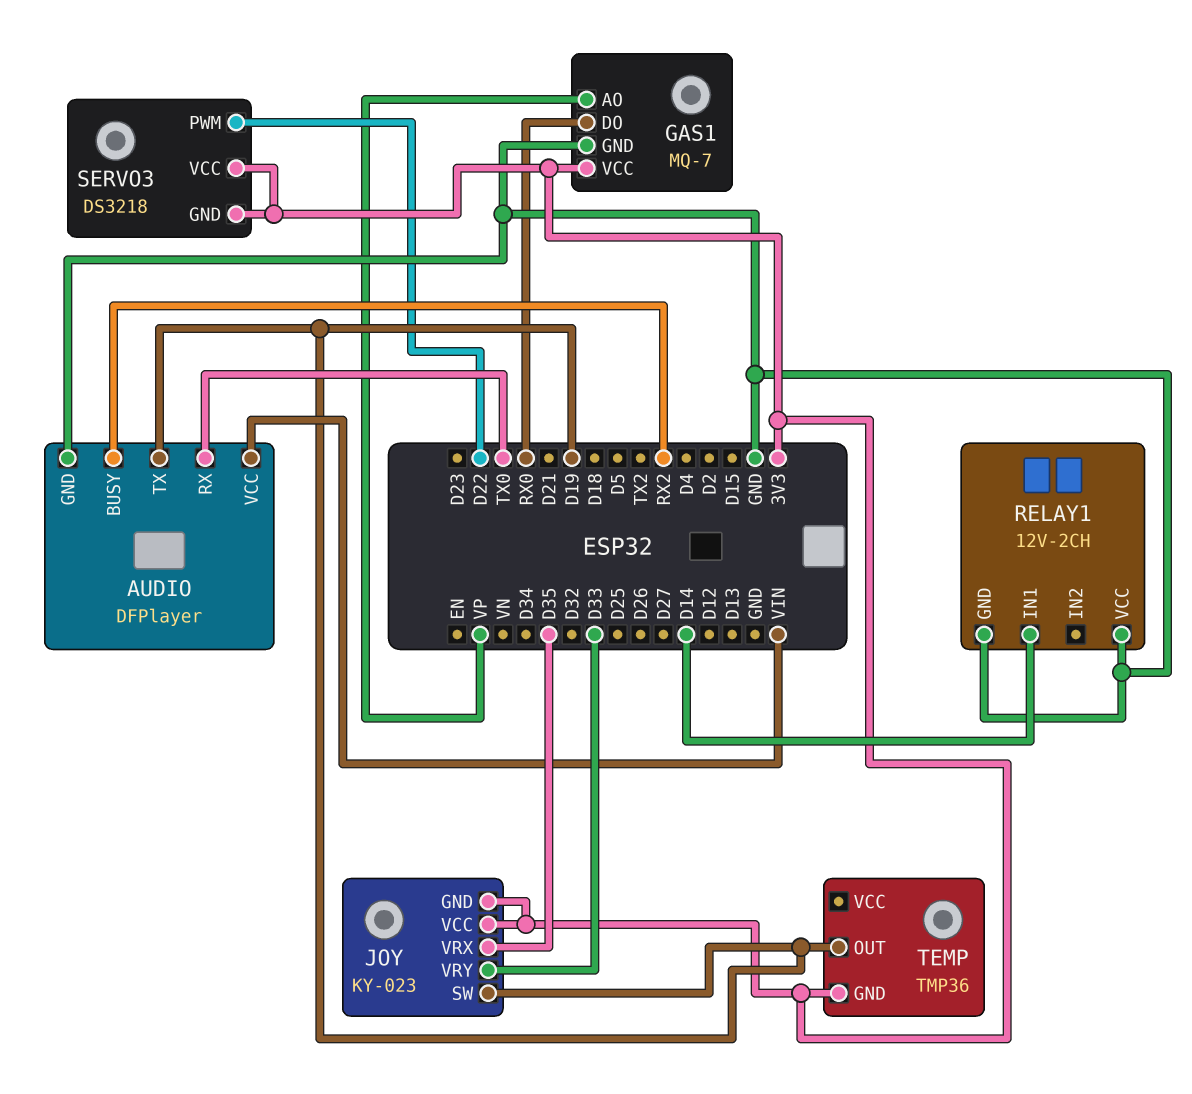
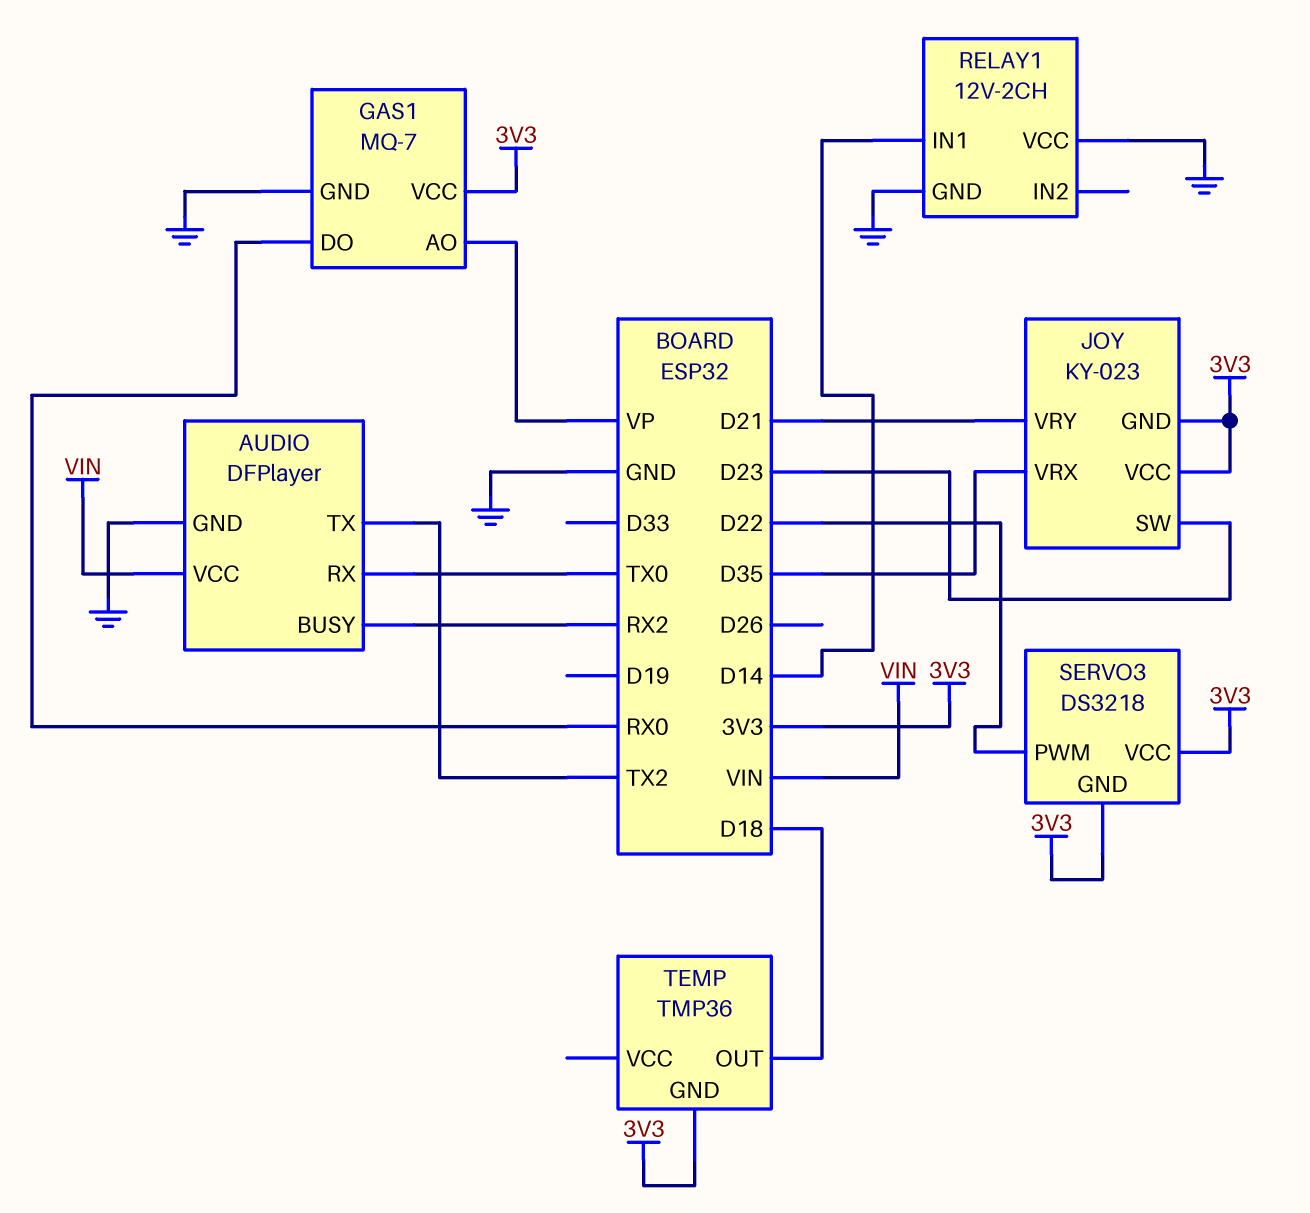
AUDIO pin TX: D19 -> TX2
JOY pin SW: D19 -> D23
JOY pin VRY: D33 -> D21
TEMP pin OUT: D19 -> D18

